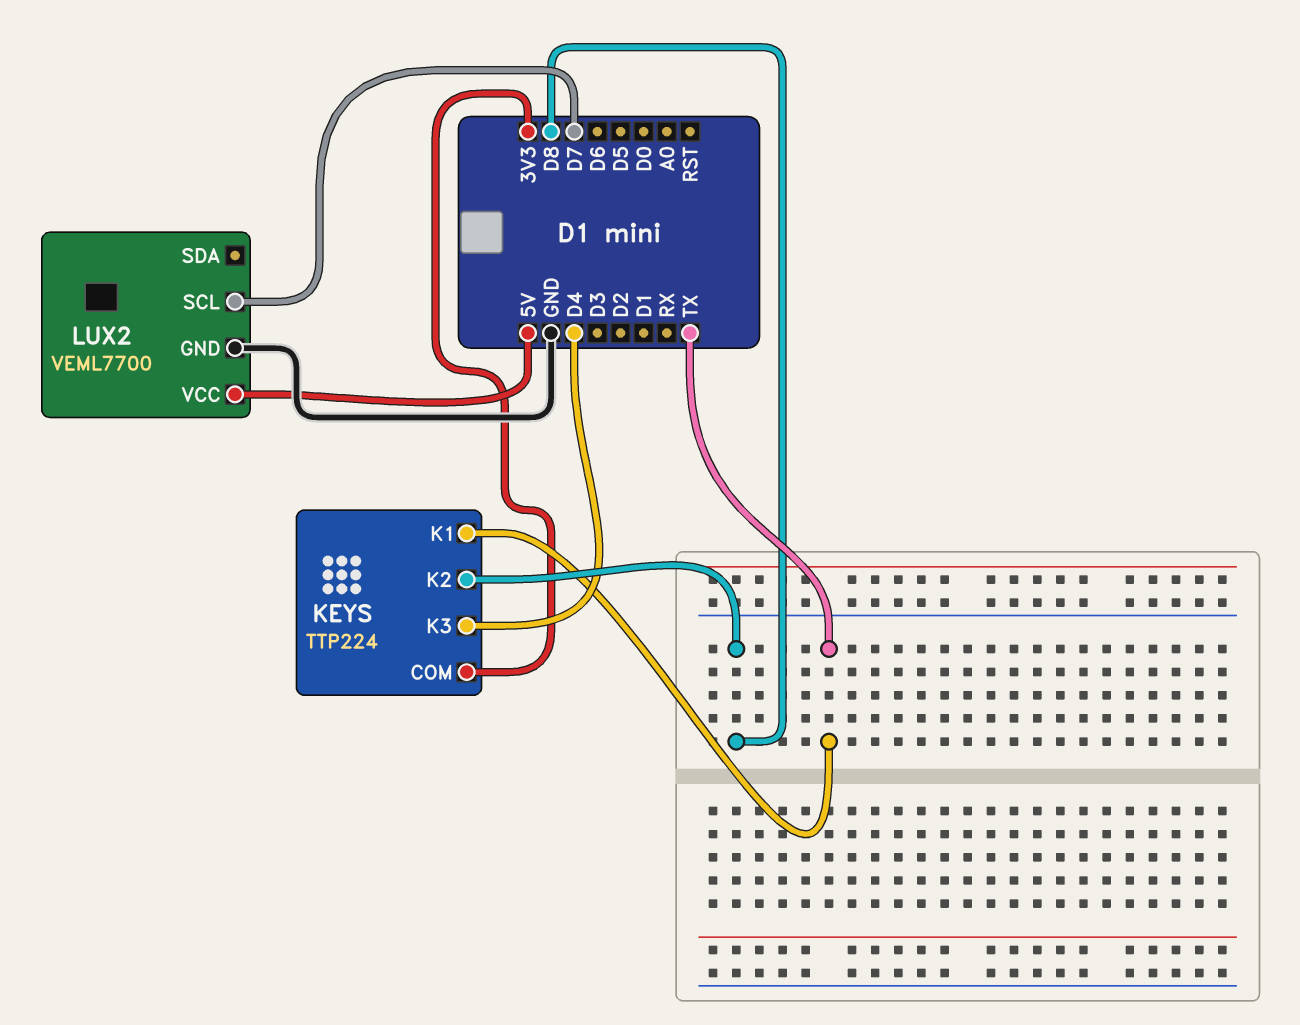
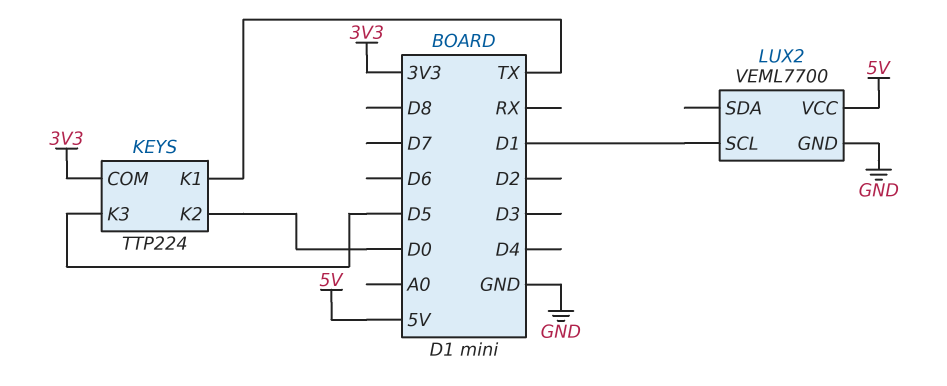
KEYS pin K2: D8 -> D0
KEYS pin K3: D4 -> D5
LUX2 pin SCL: D7 -> D1

